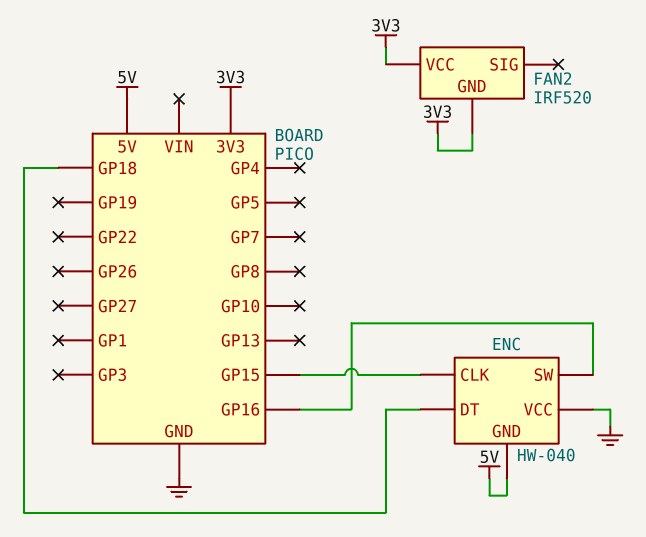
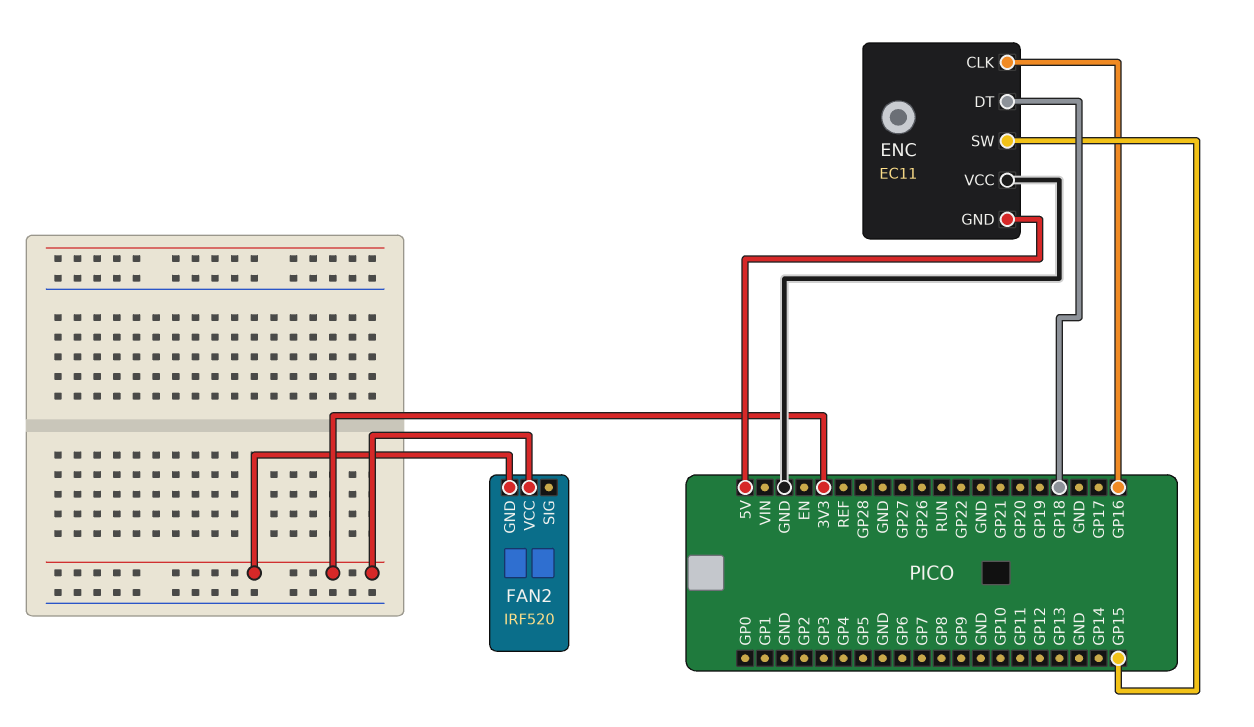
ENC: HW-040 -> EC11
ENC pin CLK: GP15 -> GP16
ENC pin SW: GP16 -> GP15

